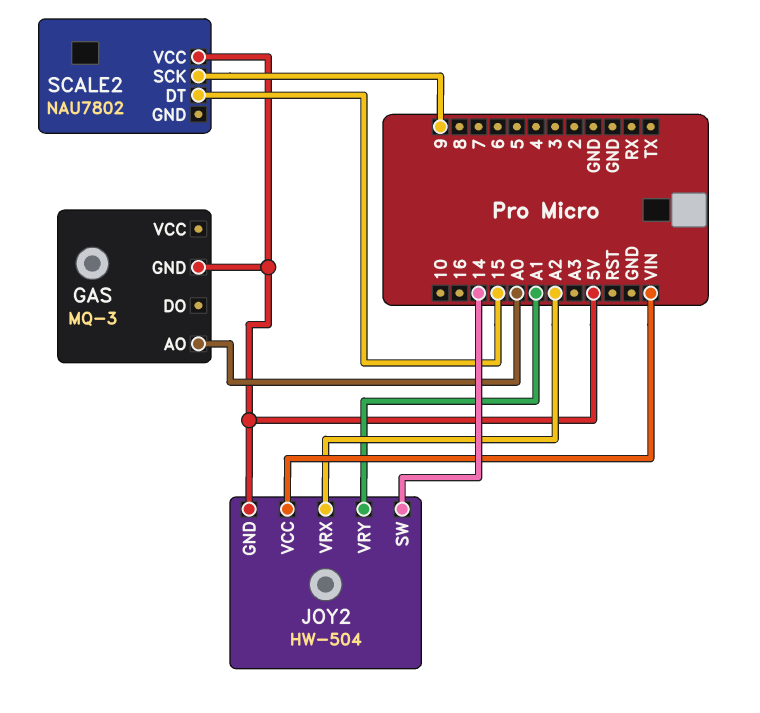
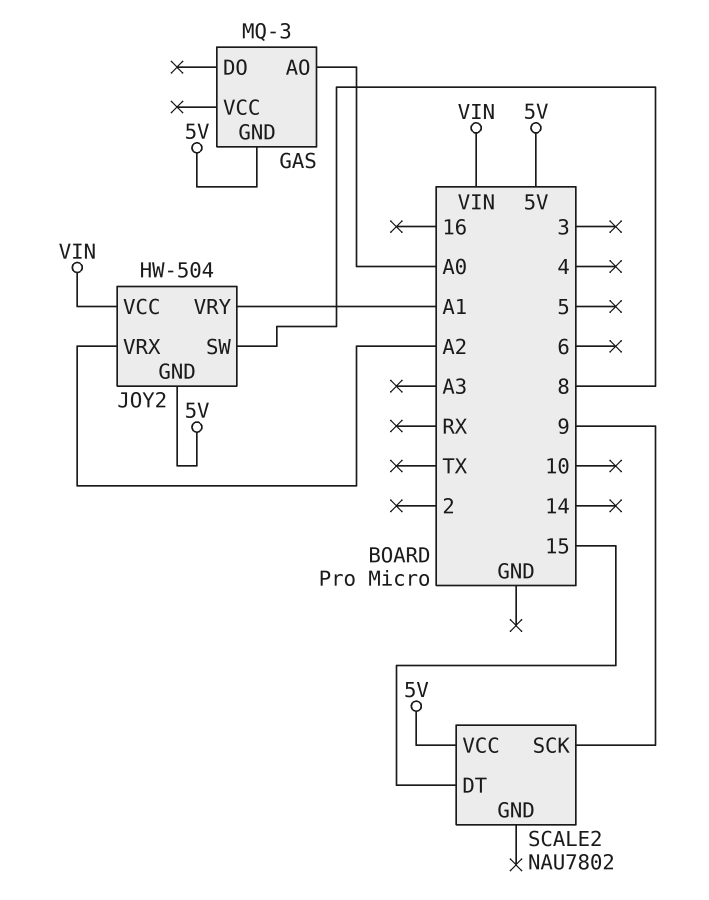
JOY2 pin SW: 14 -> 8

